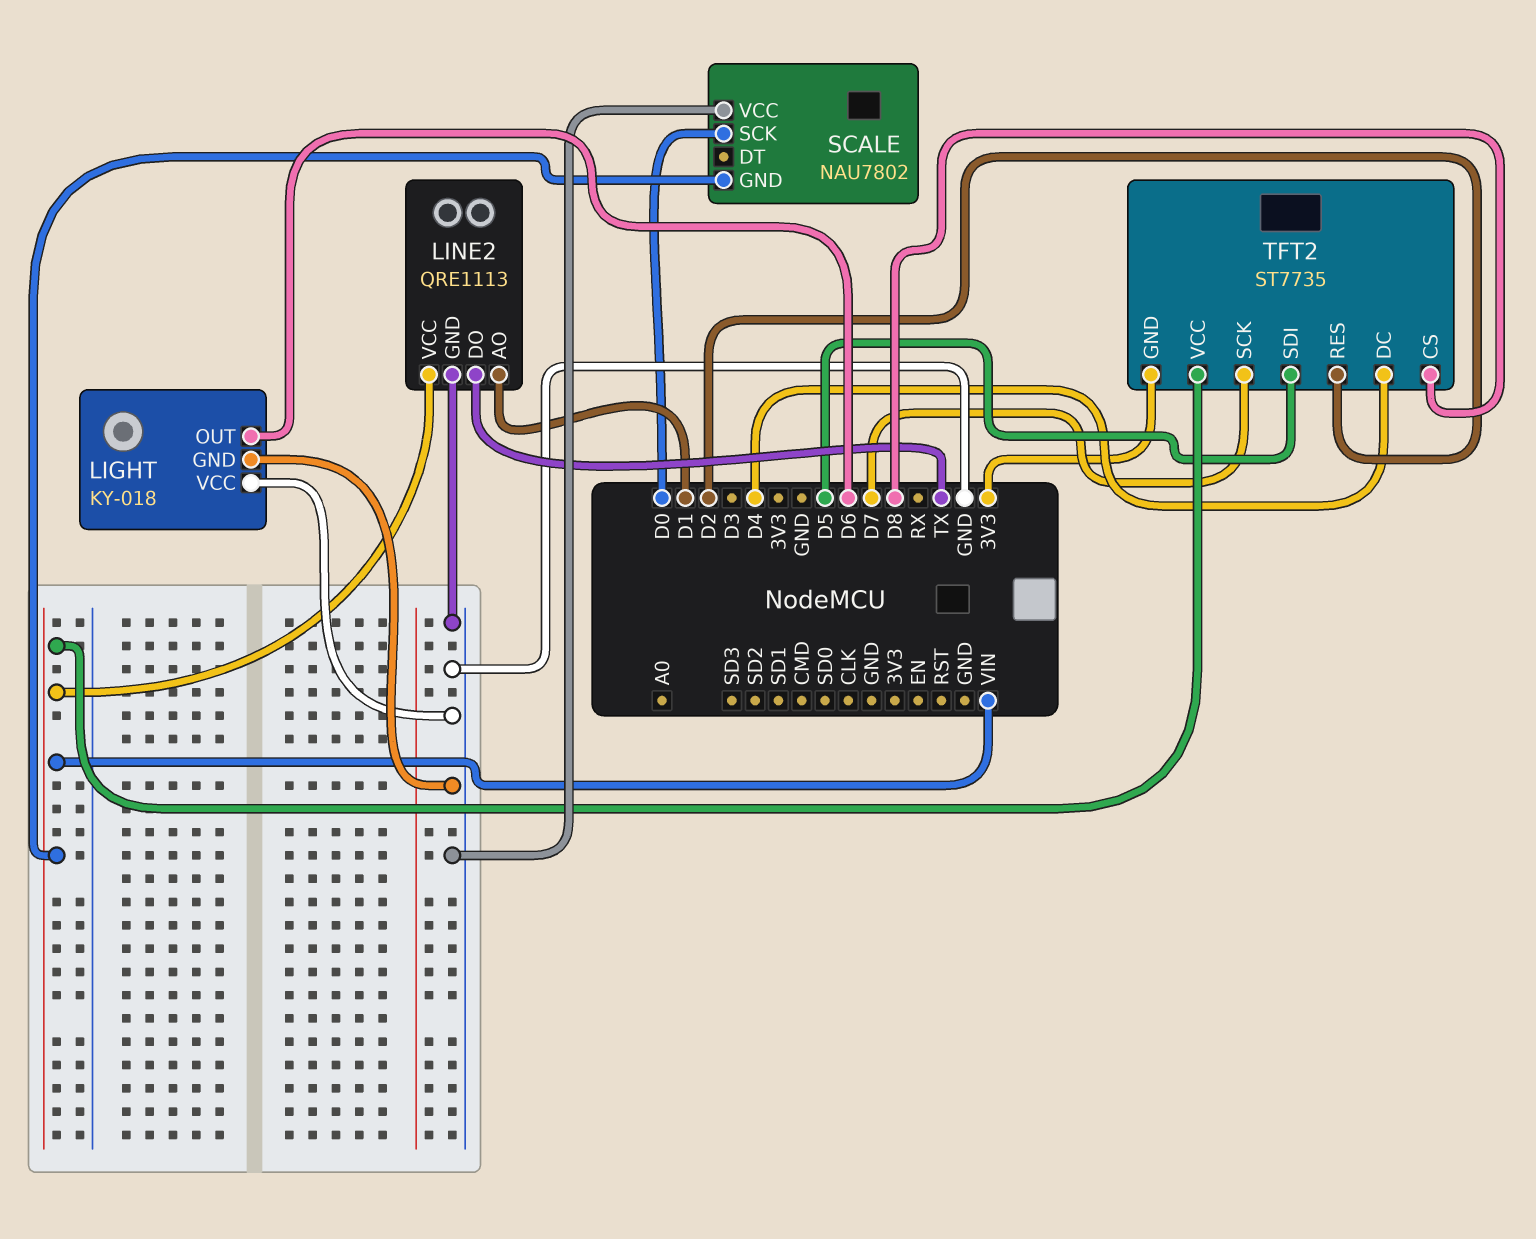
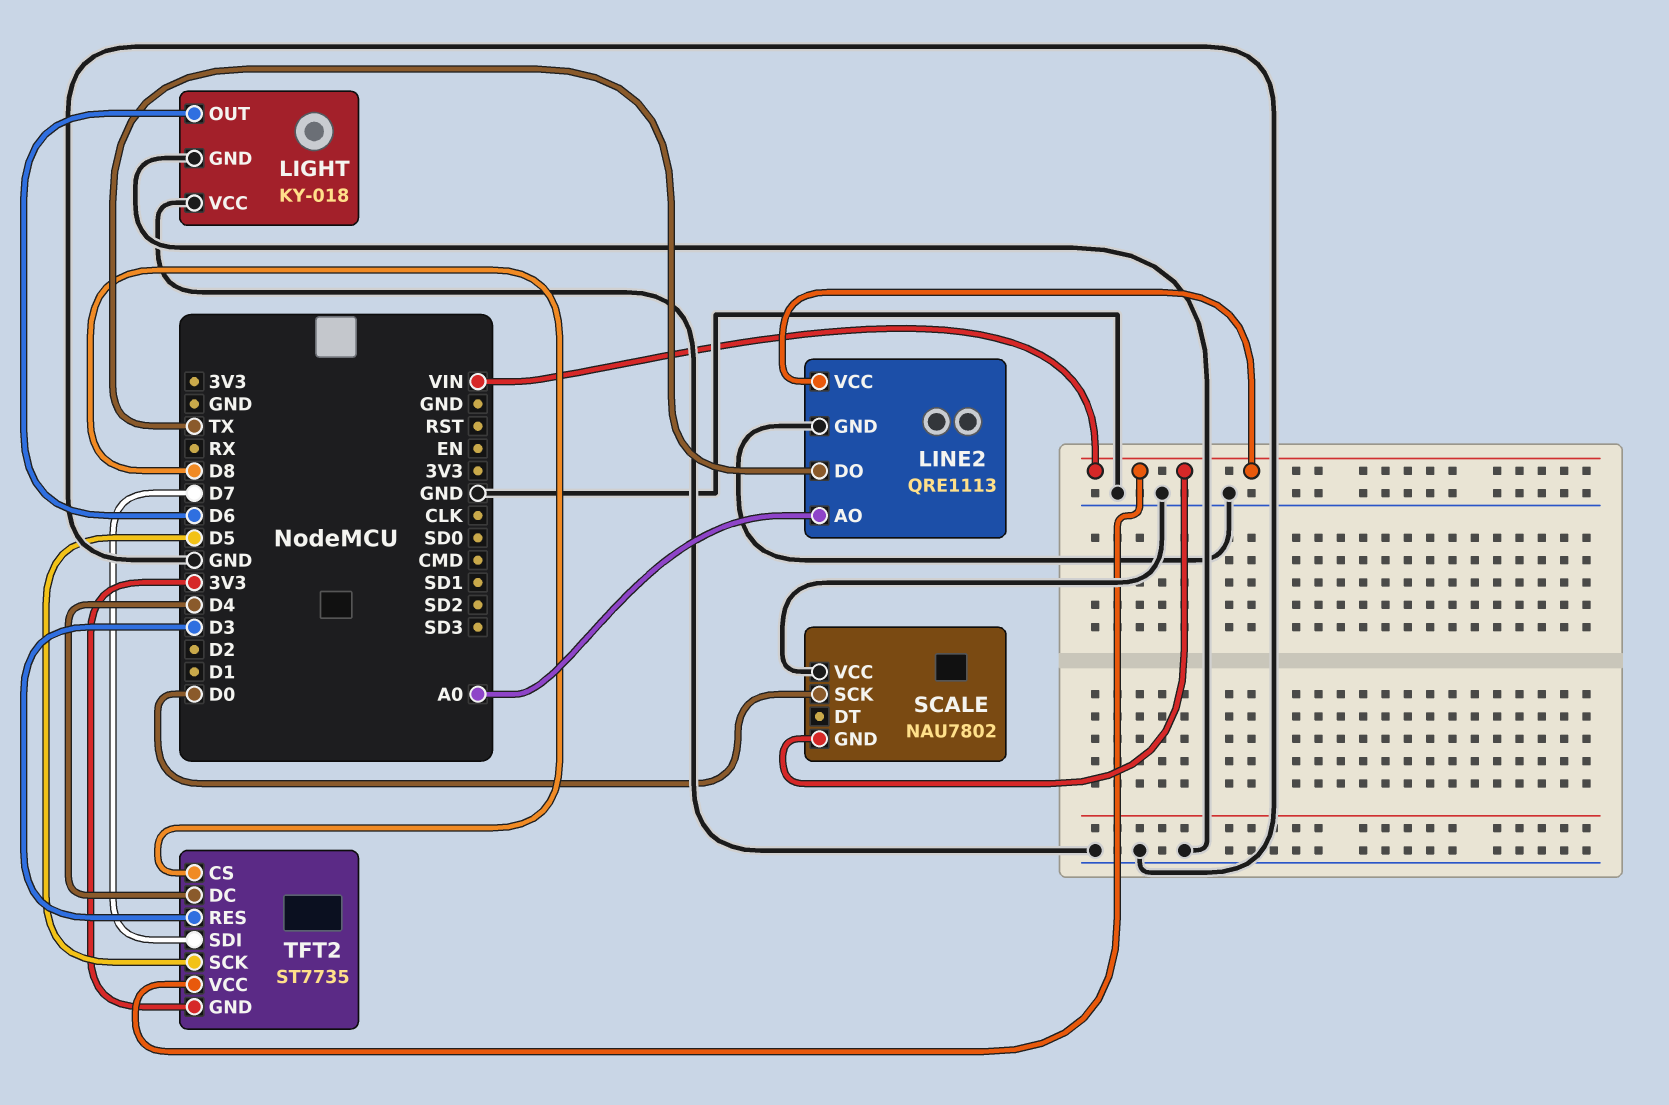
LINE2 pin AO: D1 -> A0
TFT2 pin RES: D2 -> D3
TFT2 pin SCK: D7 -> D5
TFT2 pin SDI: D5 -> D7

